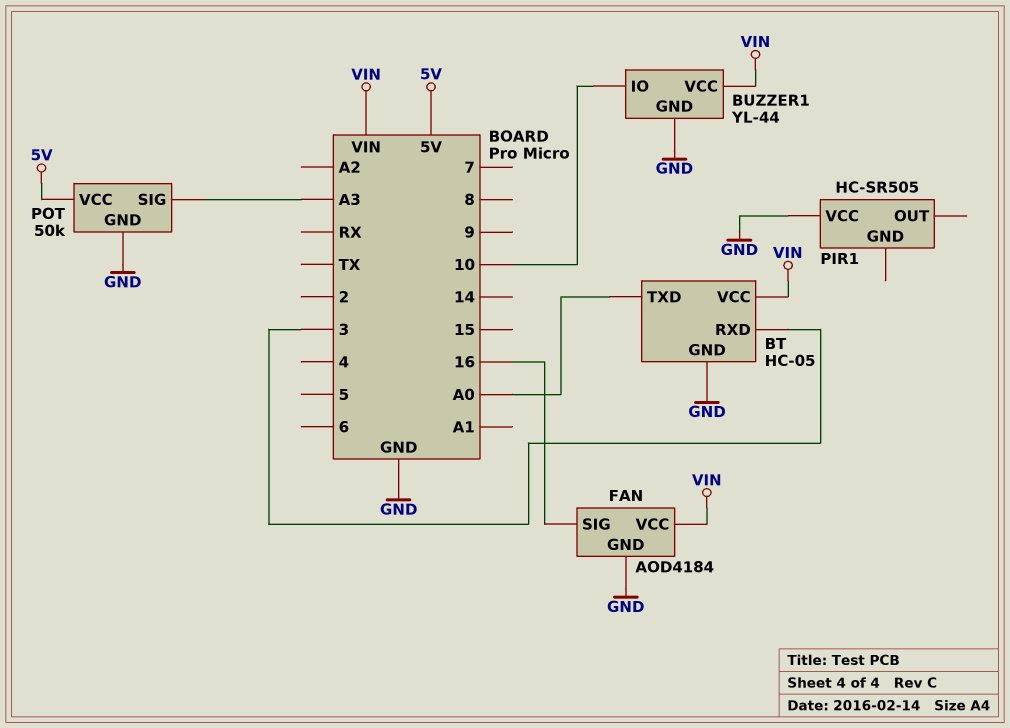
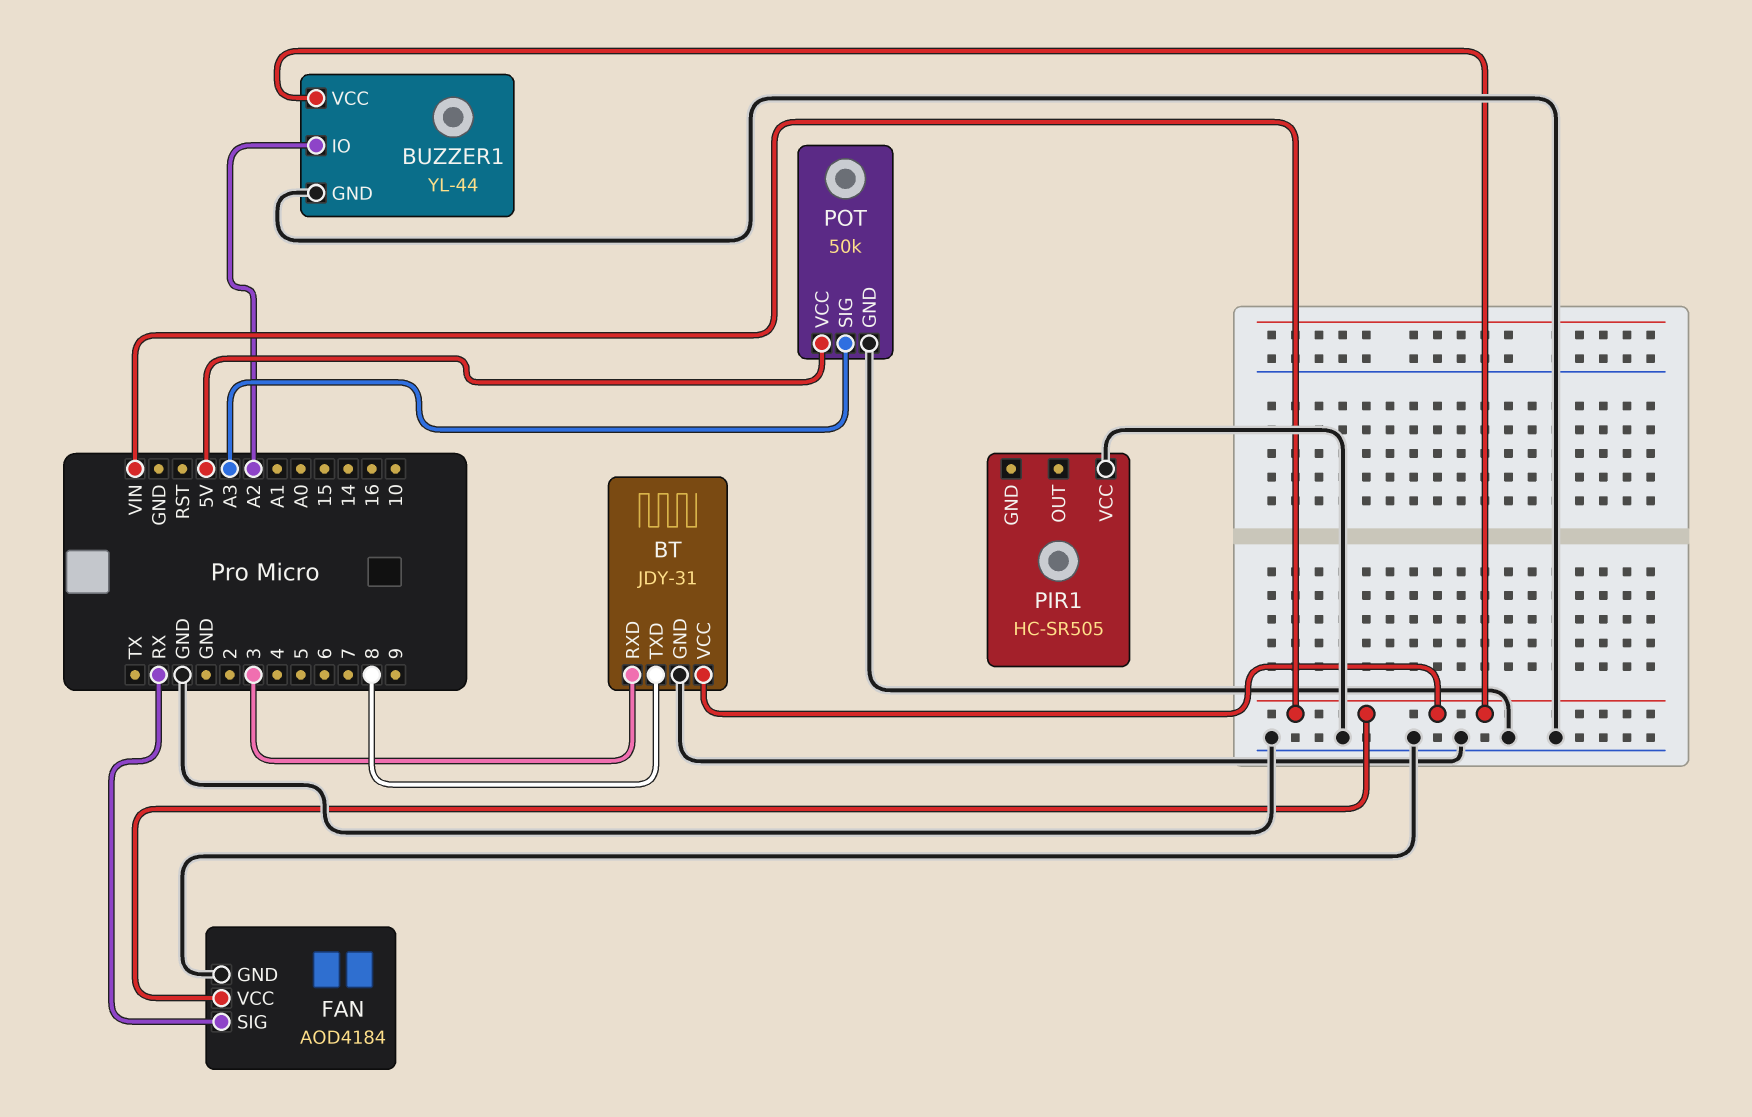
BT: HC-05 -> JDY-31
BT pin TXD: A0 -> 8
BUZZER1 pin IO: 10 -> A2
FAN pin SIG: 16 -> RX

